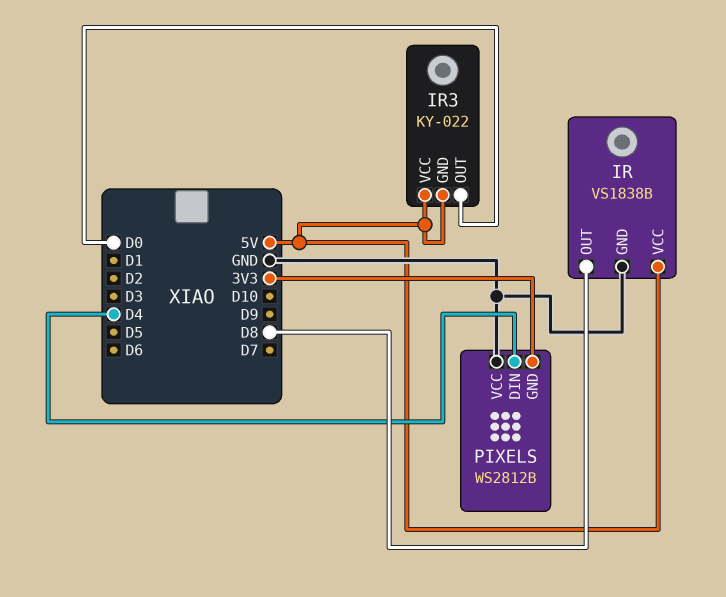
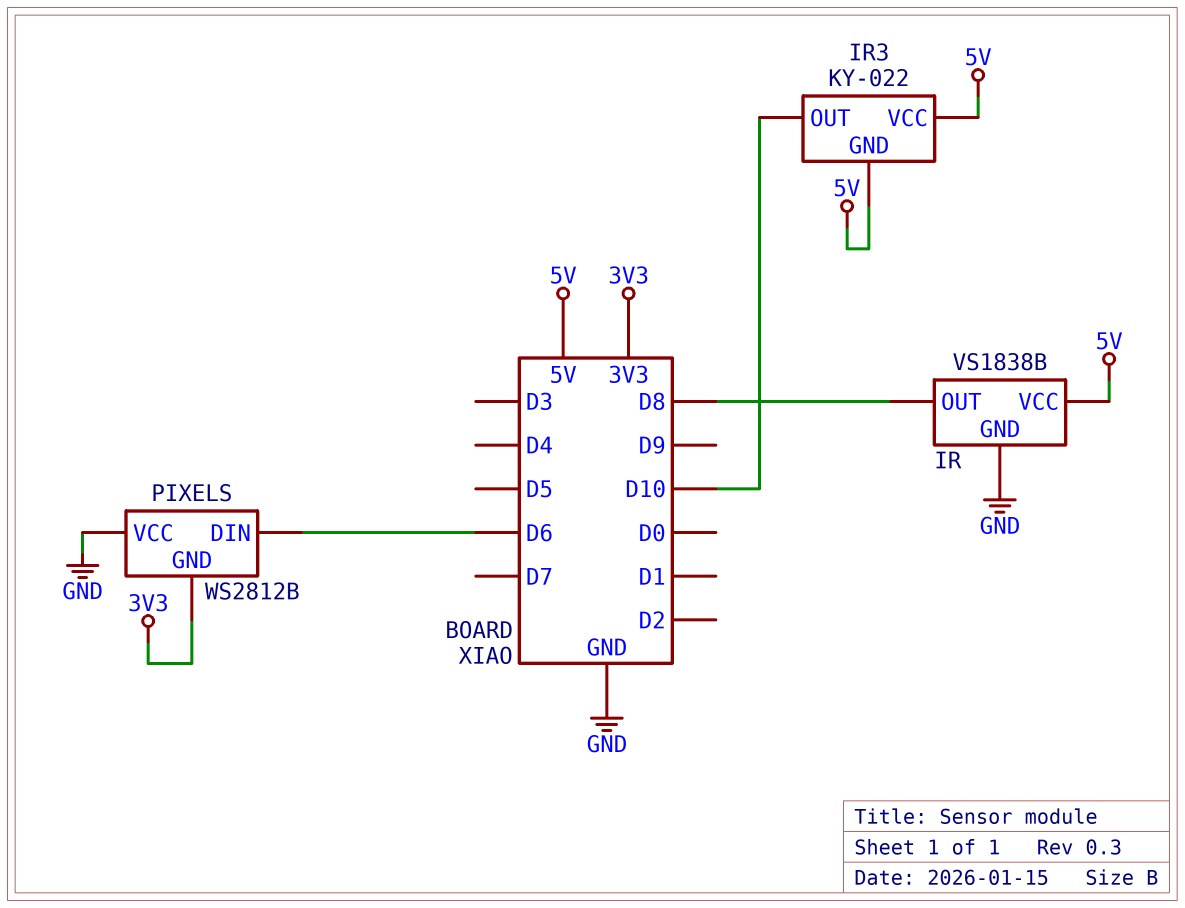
IR3 pin OUT: D0 -> D10
PIXELS pin DIN: D4 -> D6

